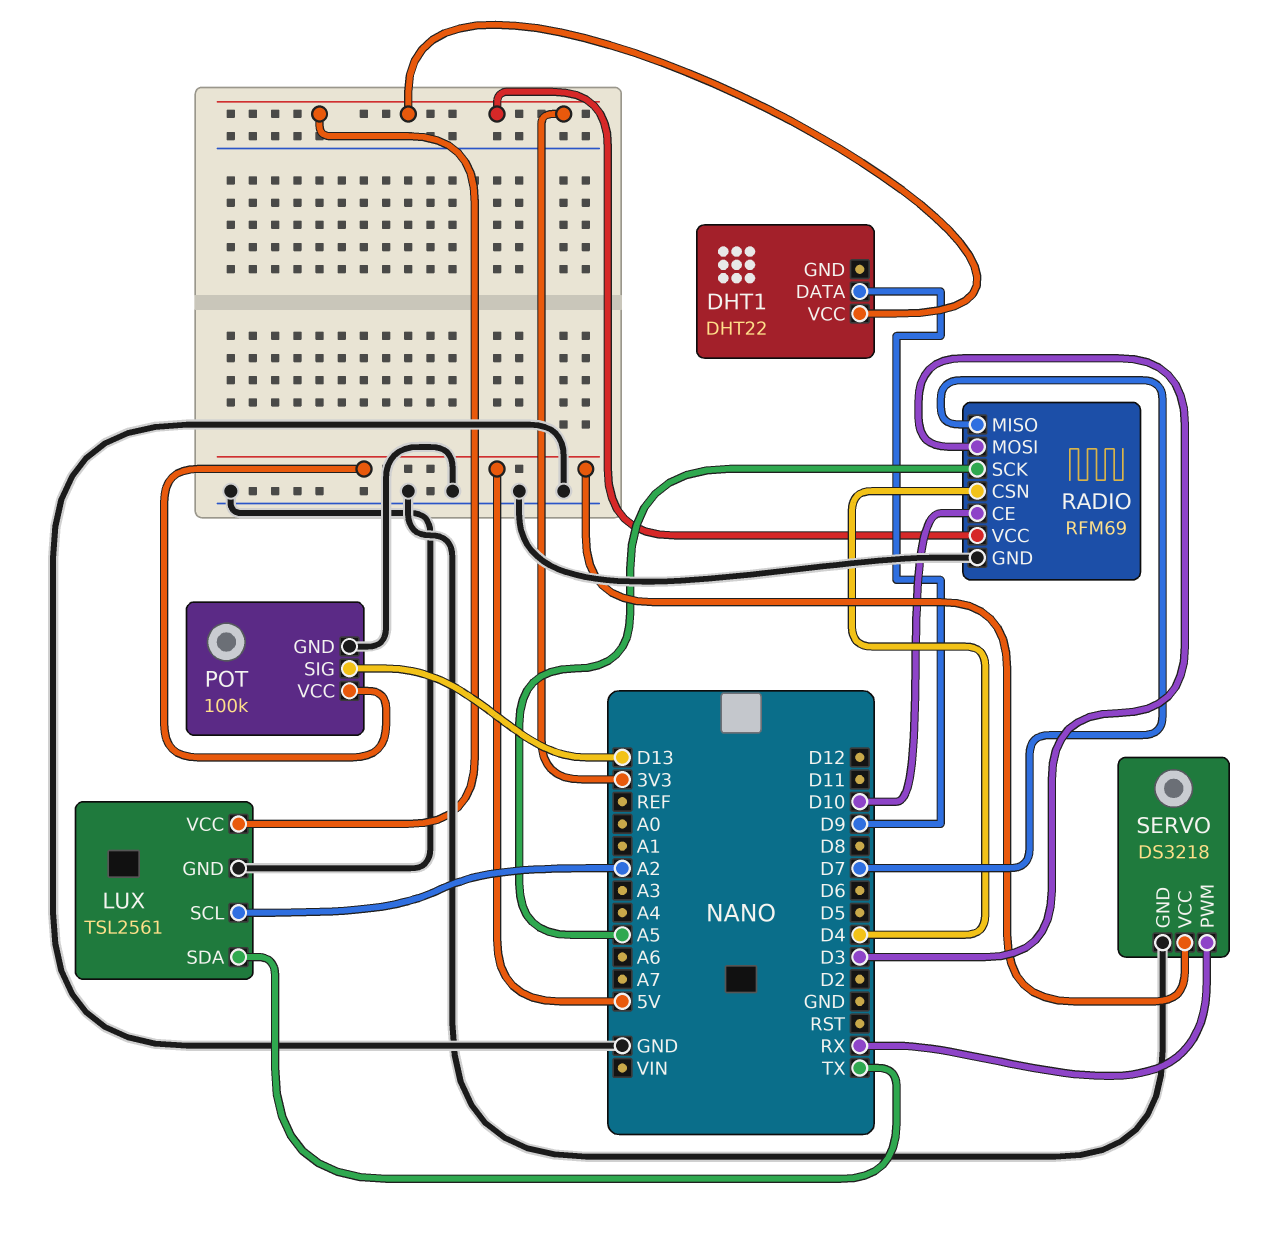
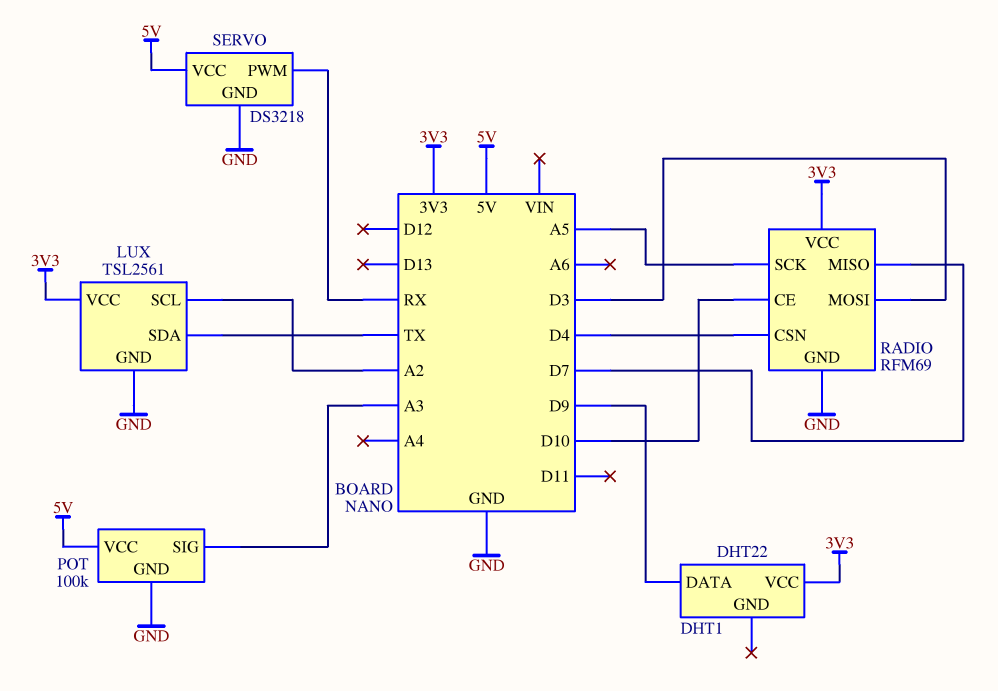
POT pin SIG: D13 -> A3

